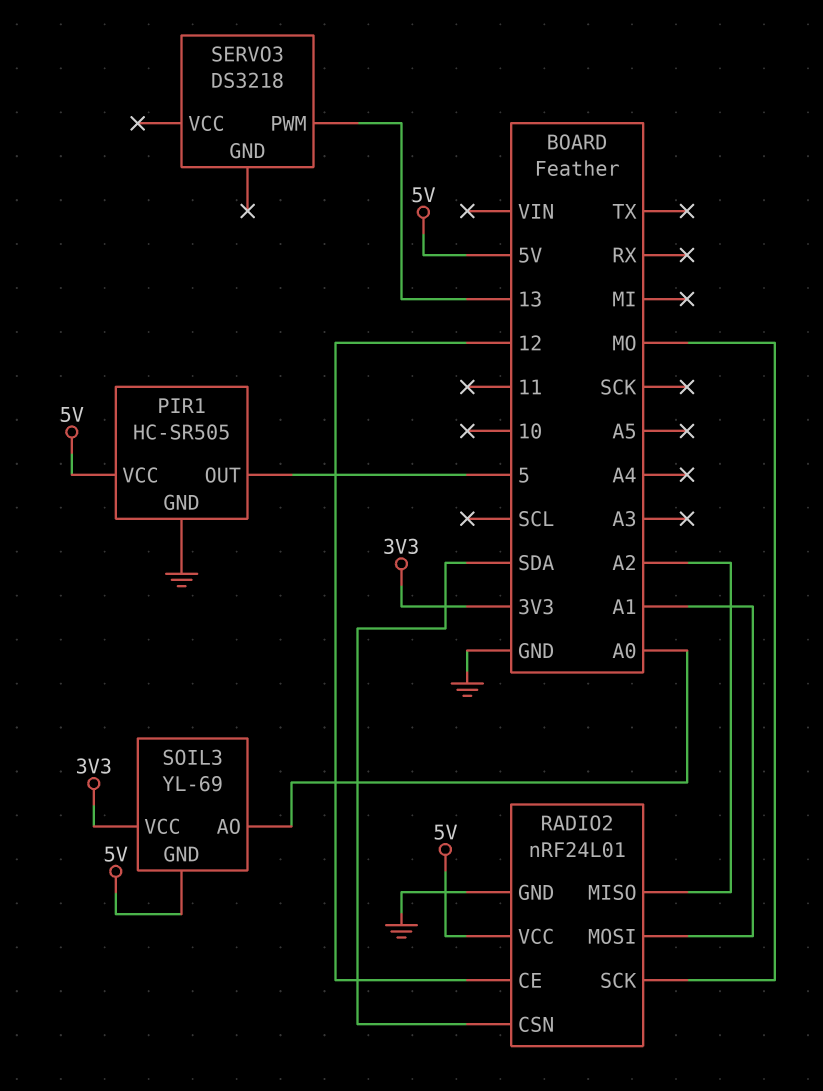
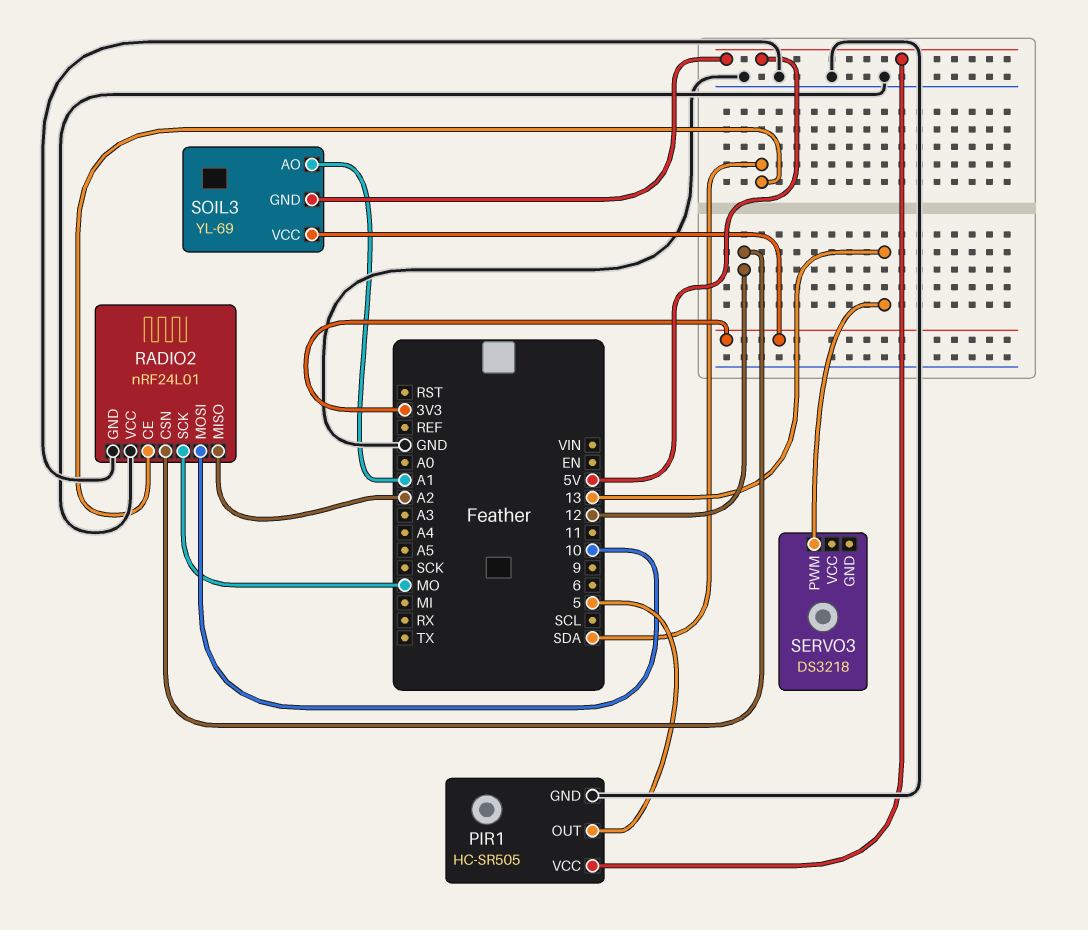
RADIO2 pin CE: 12 -> SDA
RADIO2 pin CSN: SDA -> 12
RADIO2 pin MOSI: A1 -> 10
RADIO2 pin VCC: 5V -> GND
SOIL3 pin AO: A0 -> A1

